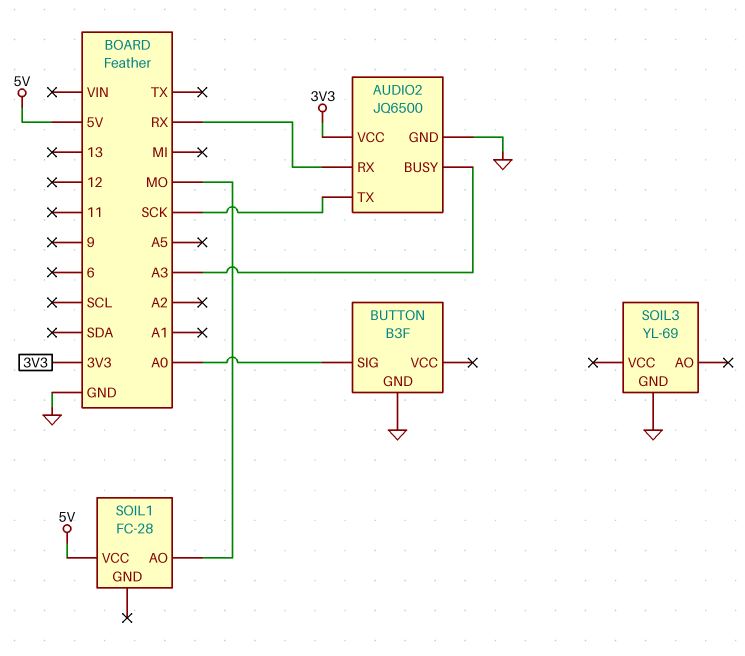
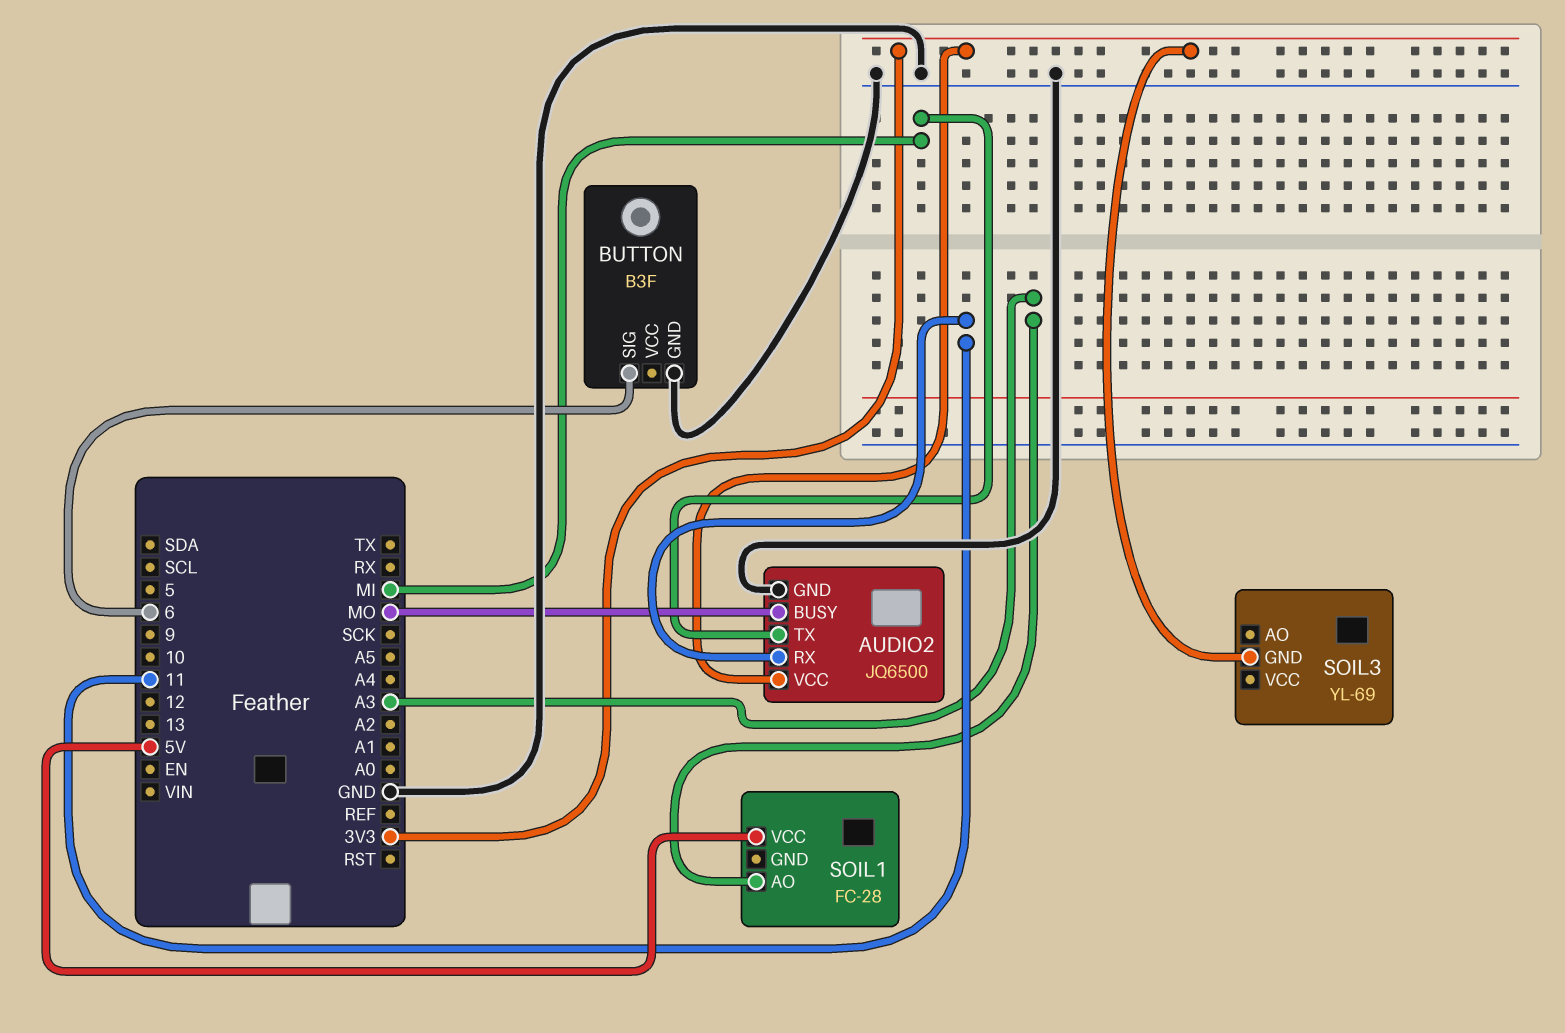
AUDIO2 pin BUSY: A3 -> MO
AUDIO2 pin RX: RX -> 11
AUDIO2 pin TX: SCK -> MI
BUTTON pin SIG: A0 -> 6
SOIL1 pin AO: MO -> A3
SOIL3 pin GND: GND -> 3V3

